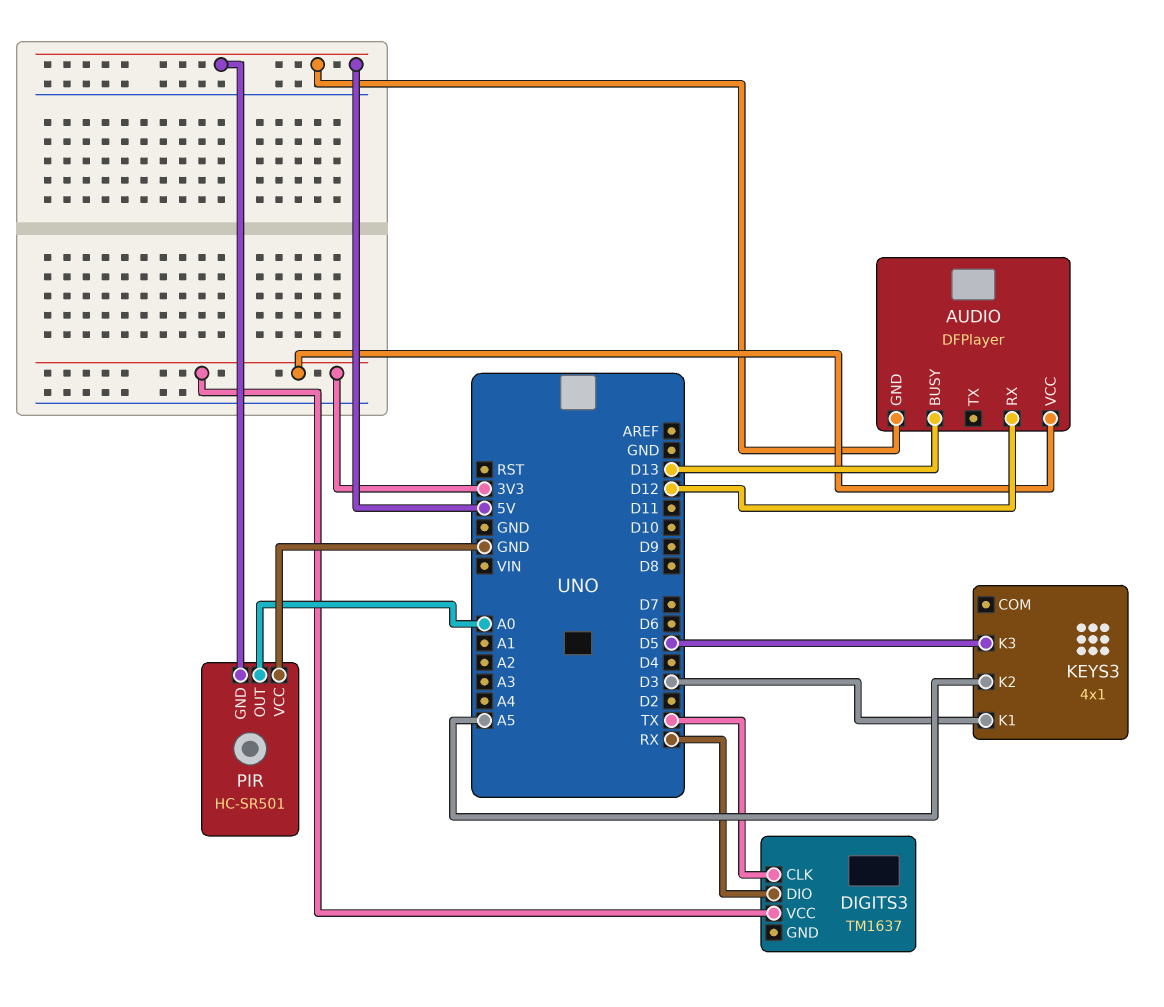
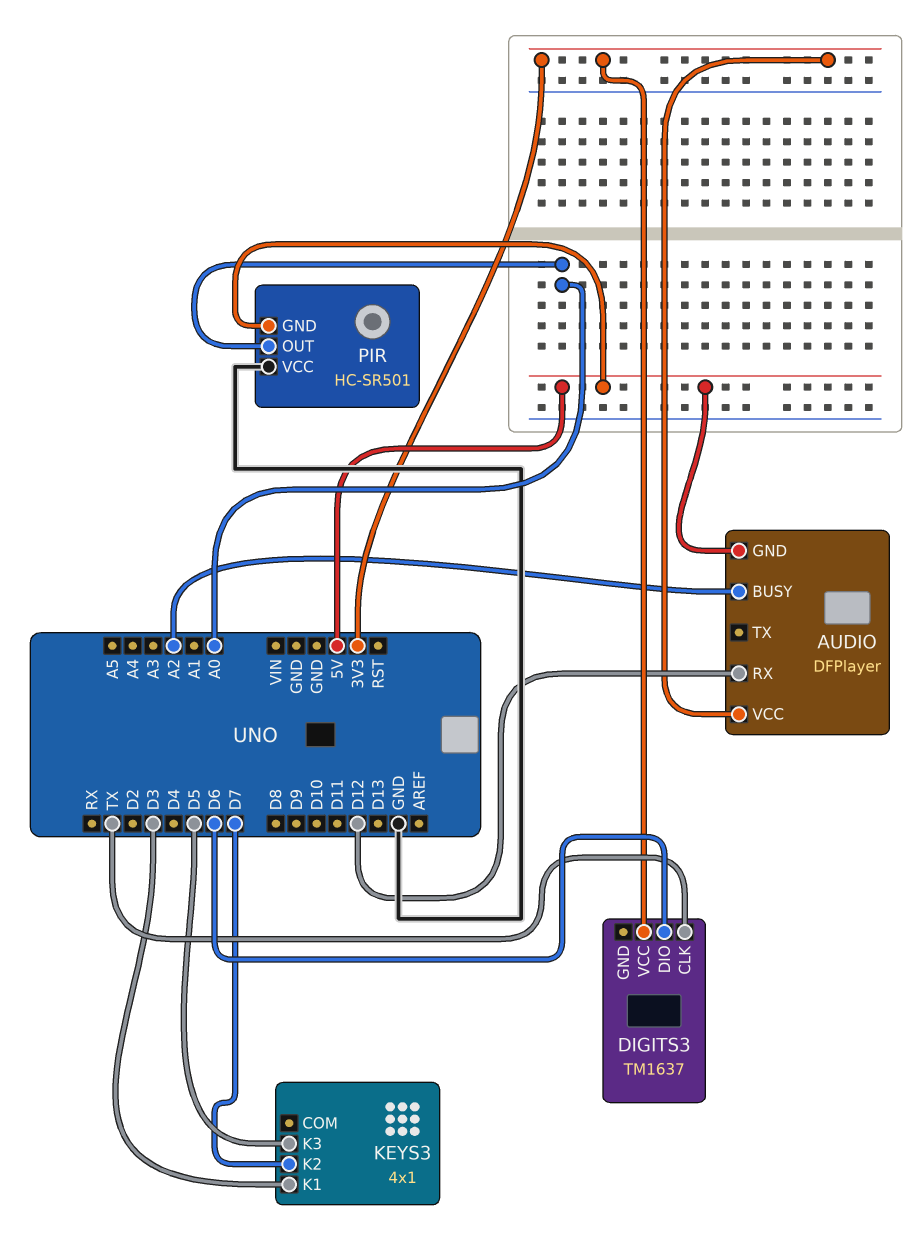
AUDIO pin BUSY: D13 -> A2
DIGITS3 pin DIO: RX -> D6
KEYS3 pin K2: A5 -> D7

